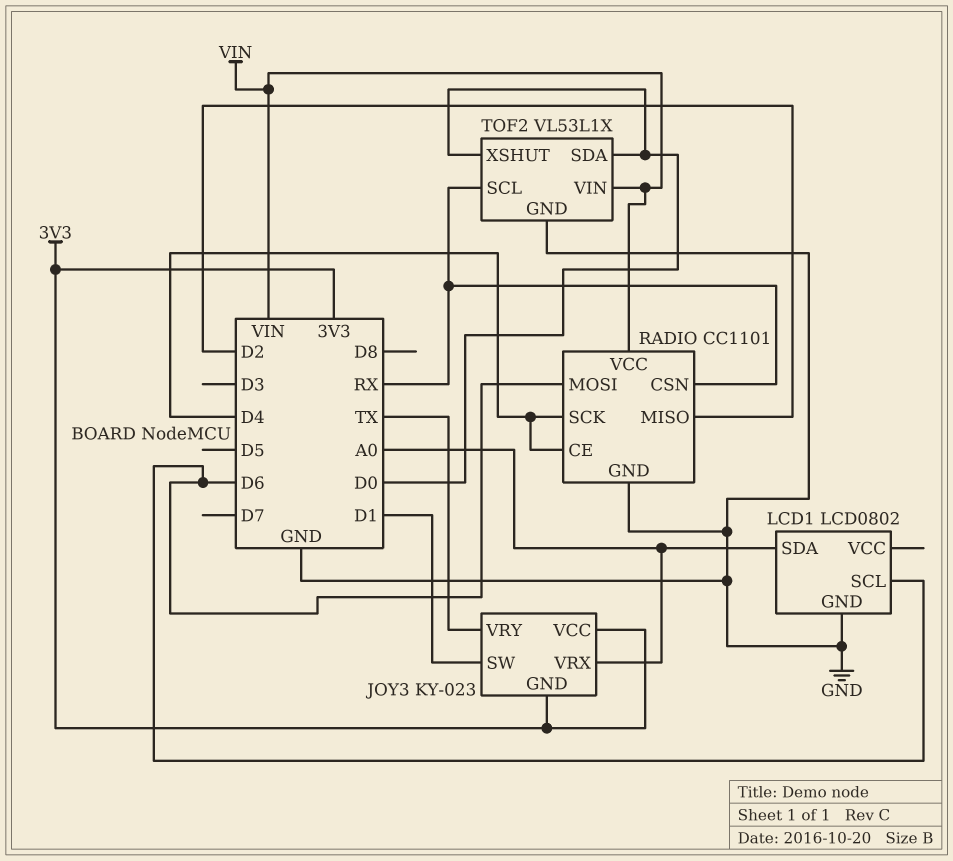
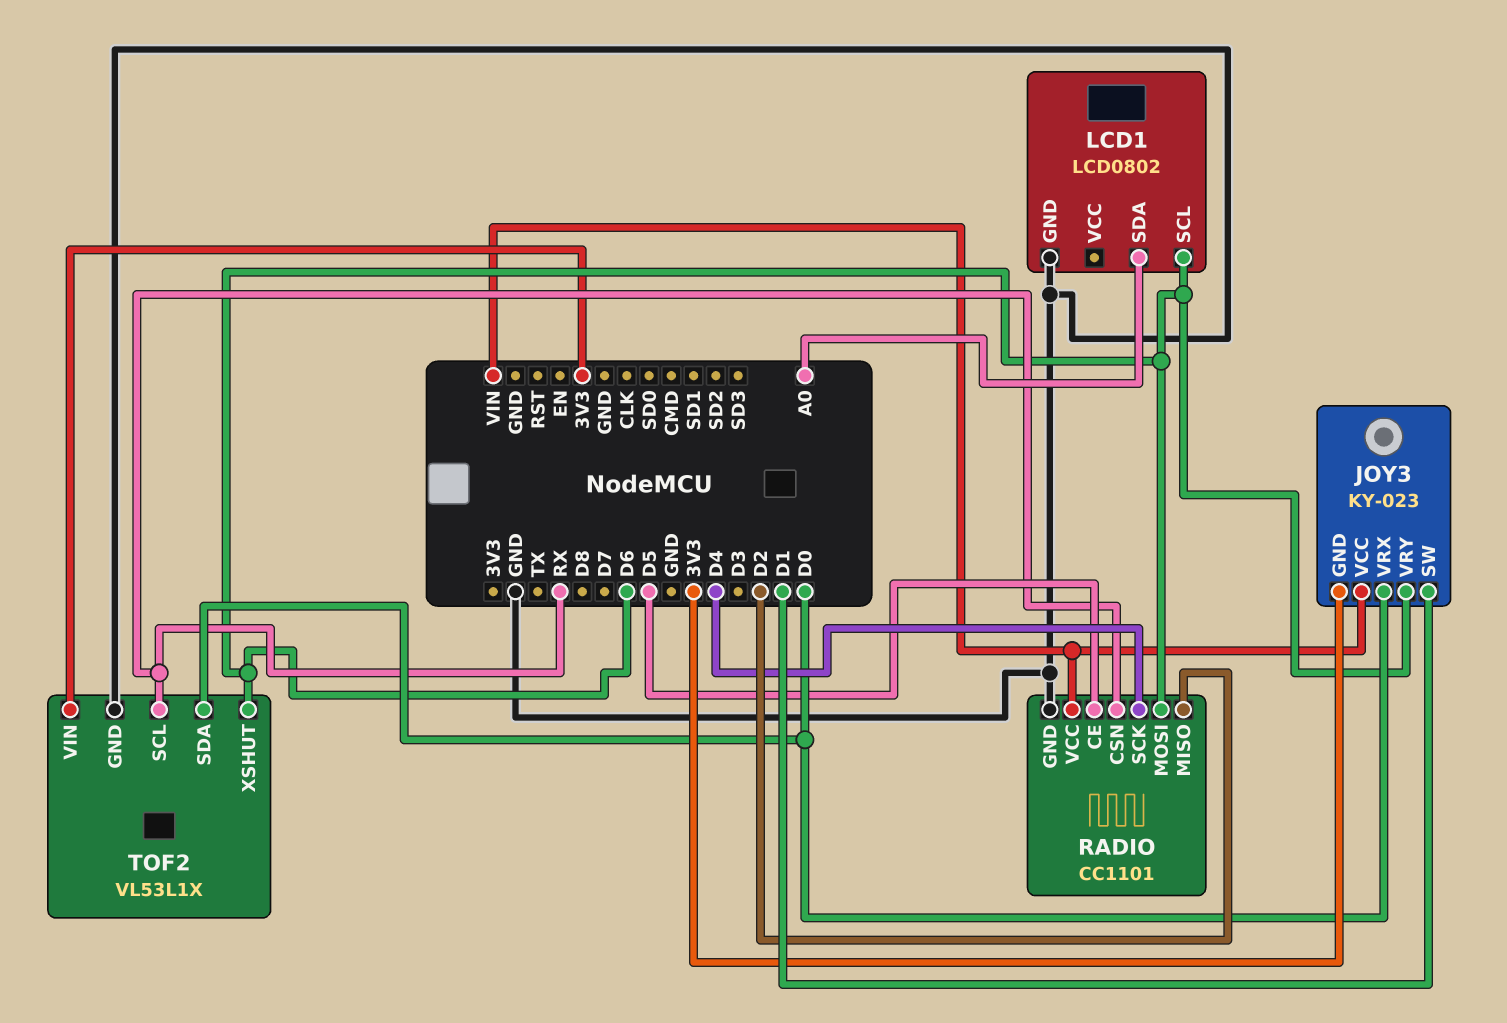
JOY3 pin VCC: 3V3 -> VIN
JOY3 pin VRX: A0 -> D0
JOY3 pin VRY: TX -> D6
RADIO pin CE: D4 -> D5
TOF2 pin VIN: VIN -> 3V3
TOF2 pin XSHUT: D0 -> D6

